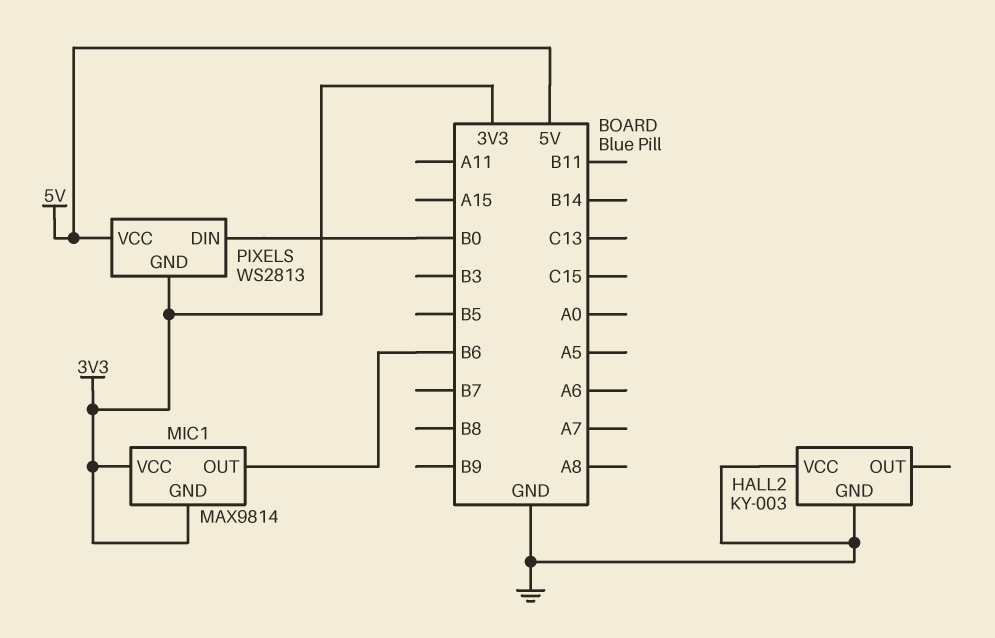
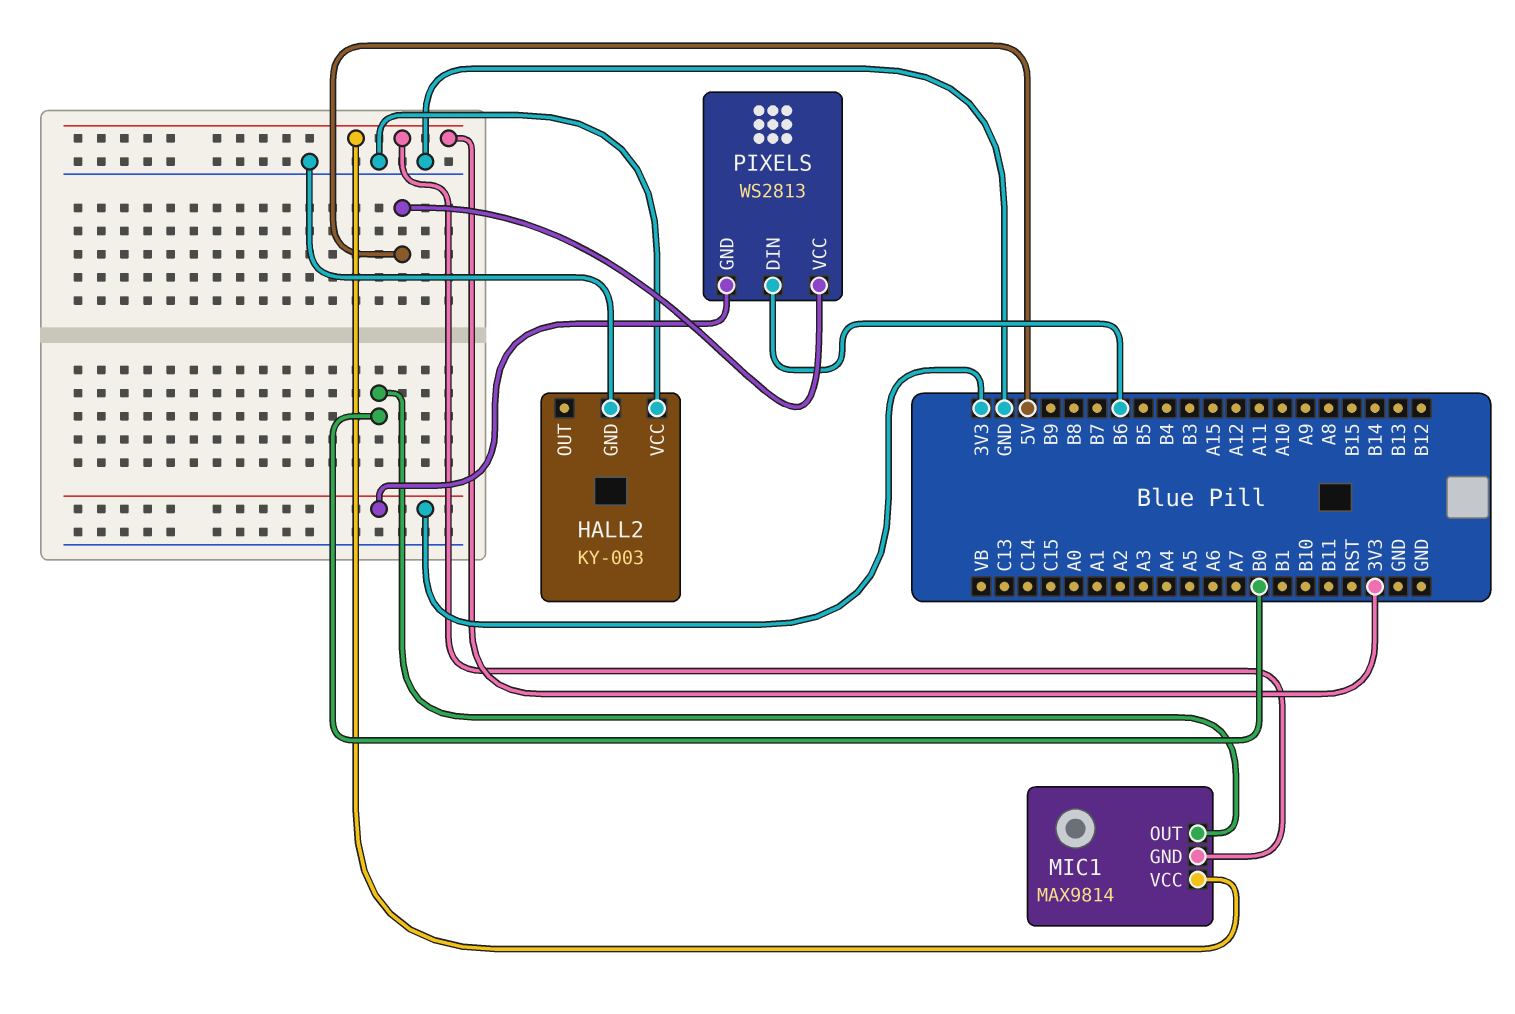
MIC1 pin OUT: B6 -> B0
PIXELS pin DIN: B0 -> B6

